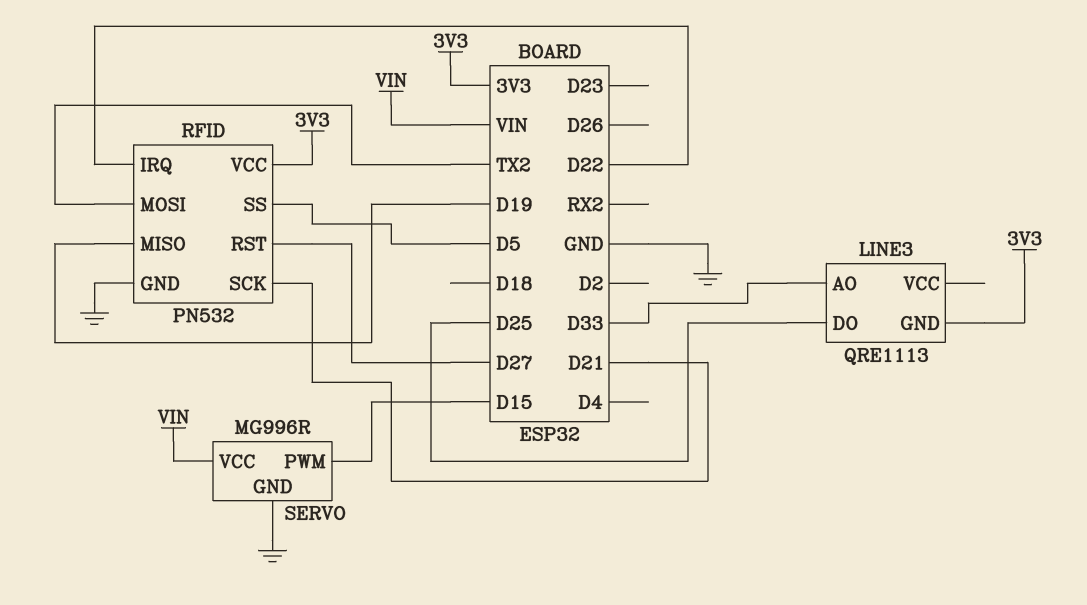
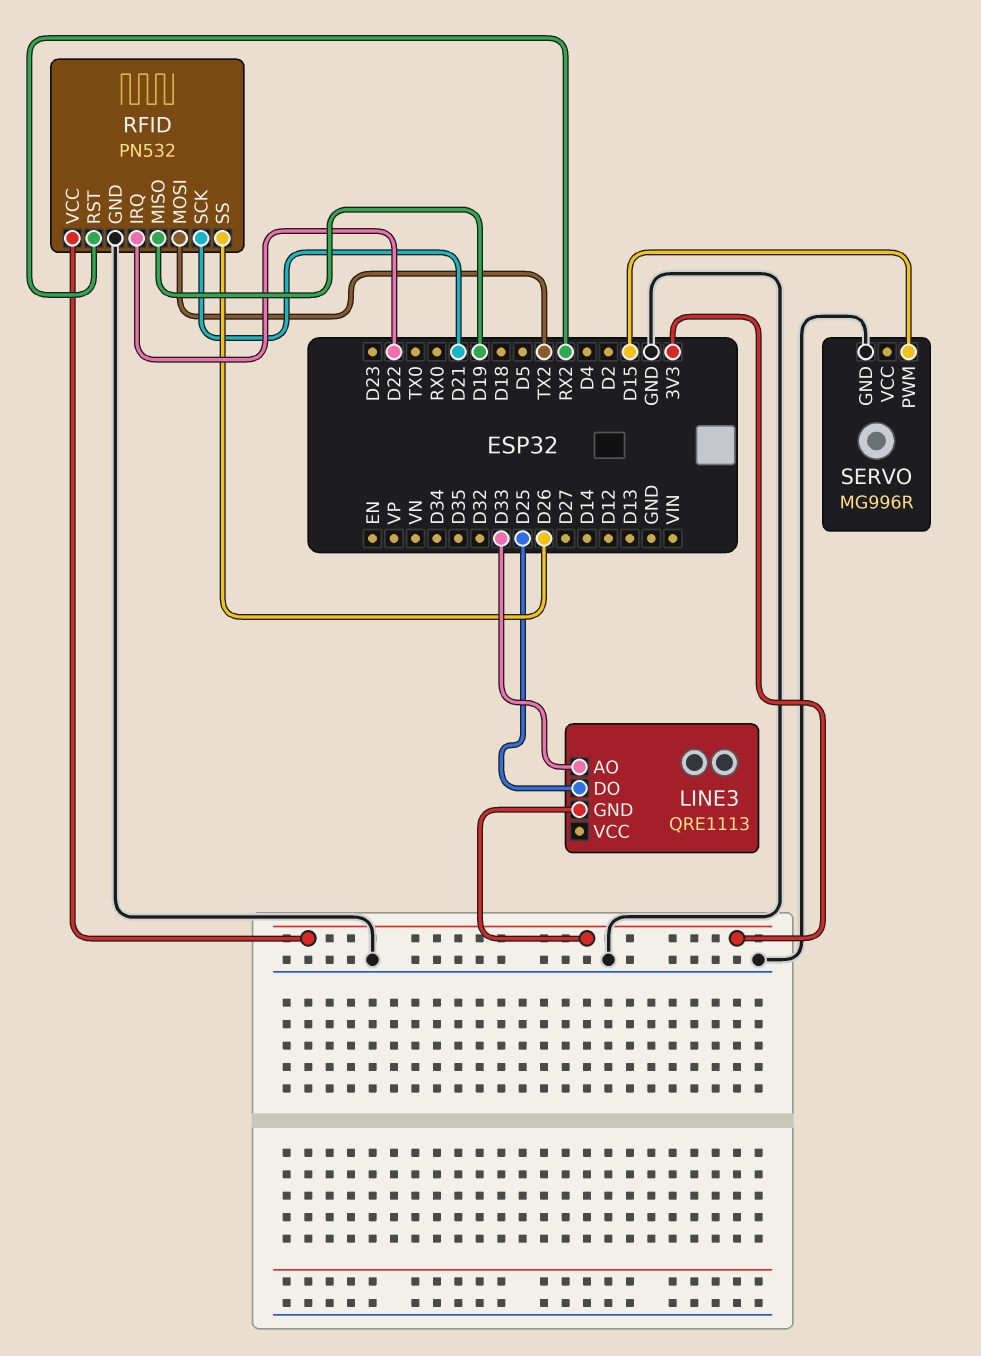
RFID pin RST: D27 -> RX2
RFID pin SS: D5 -> D26
SERVO pin VCC: VIN -> none

